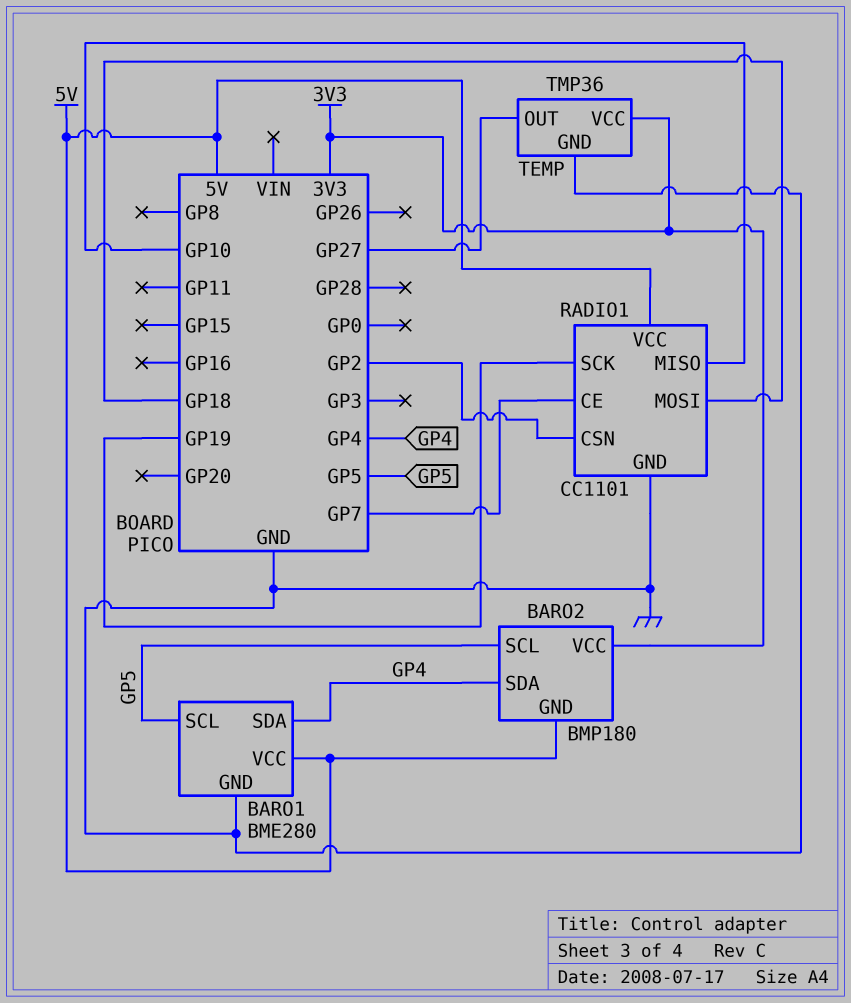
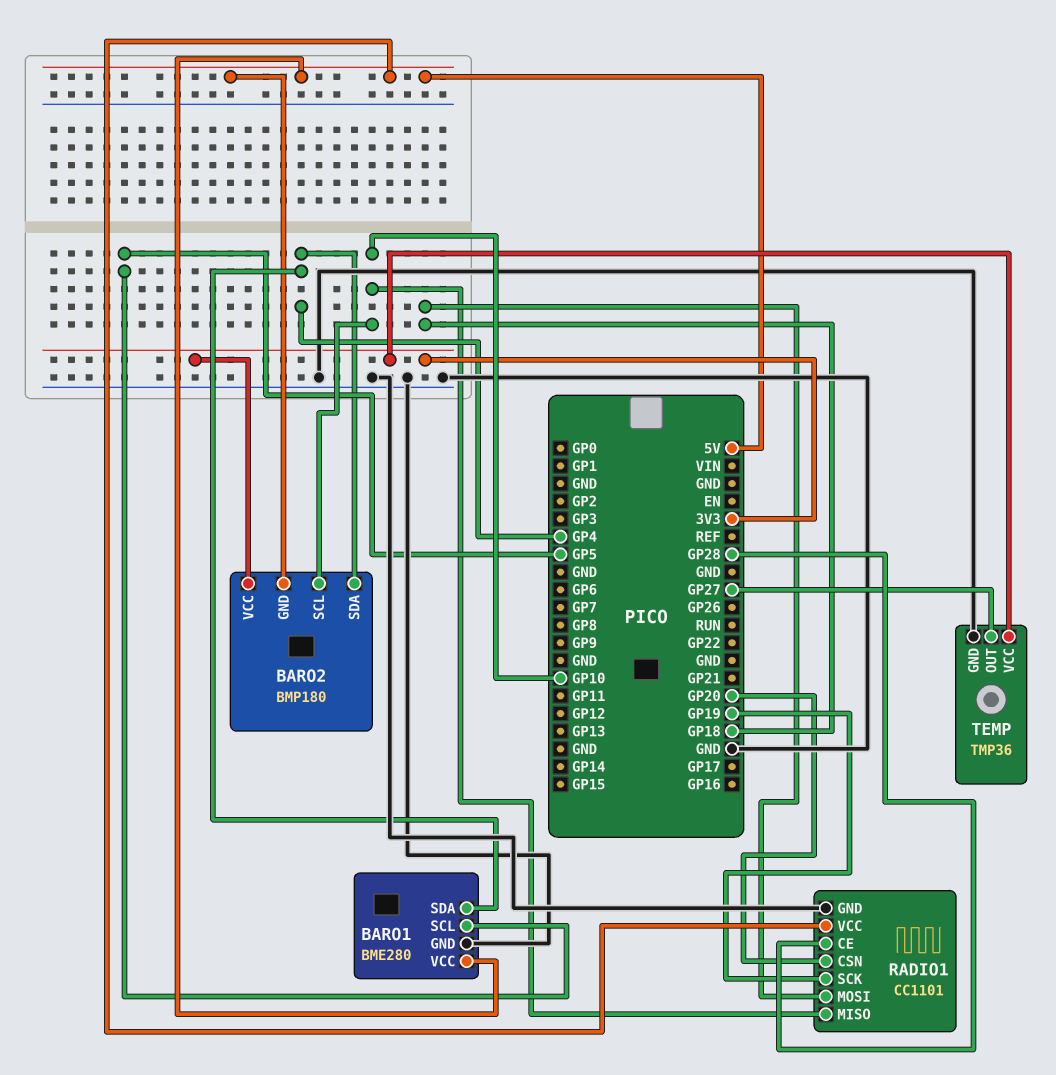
BARO2 pin SCL: GP5 -> GP10
RADIO1 pin CE: GP7 -> GP28
RADIO1 pin CSN: GP2 -> GP20

